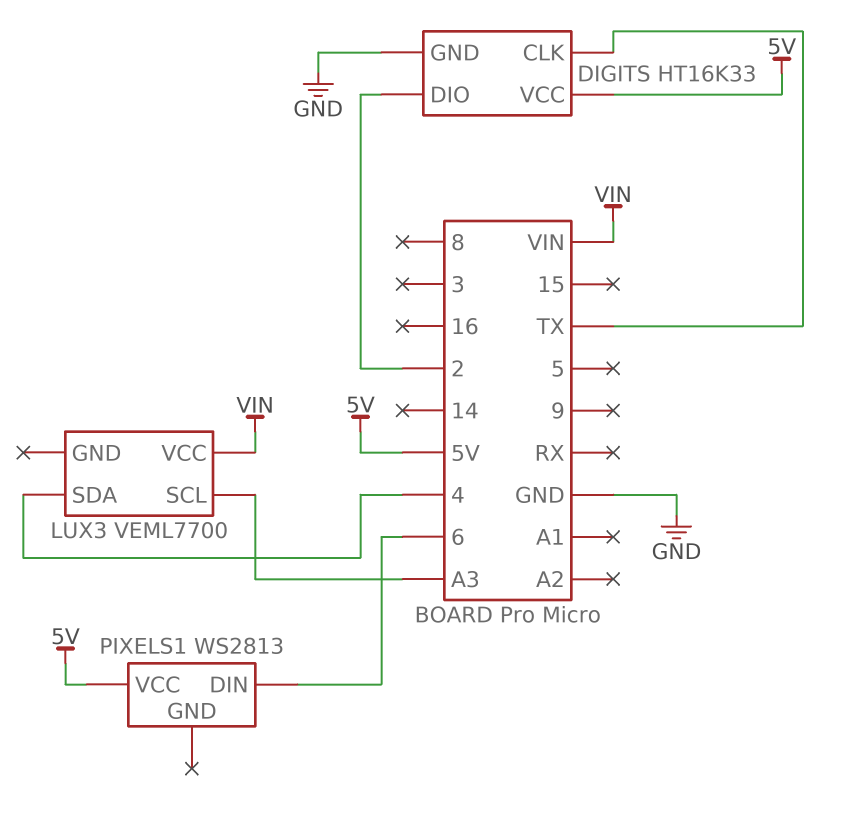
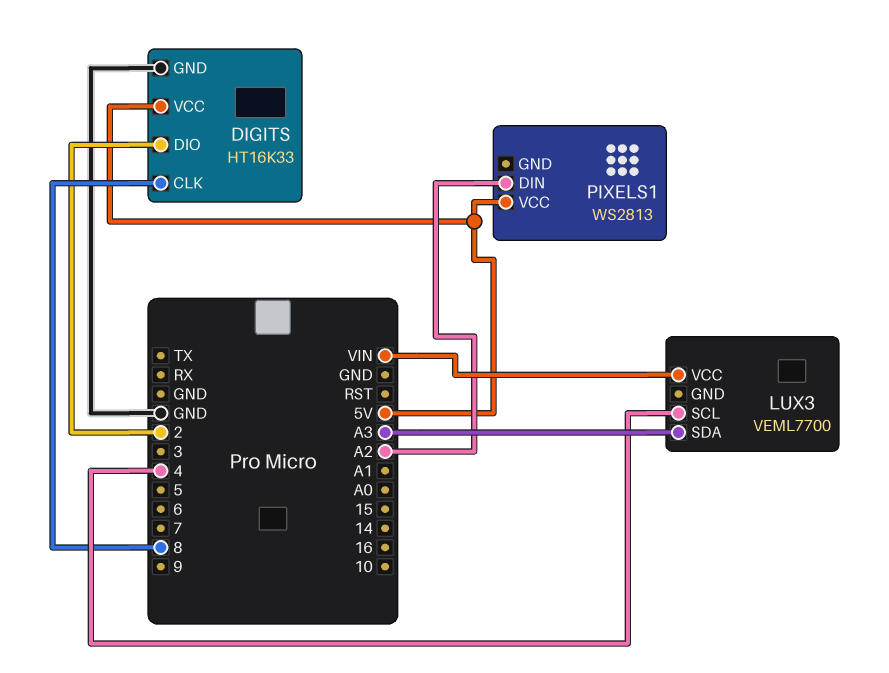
DIGITS pin CLK: TX -> 8
LUX3 pin SCL: A3 -> 4
LUX3 pin SDA: 4 -> A3
PIXELS1 pin DIN: 6 -> A2

